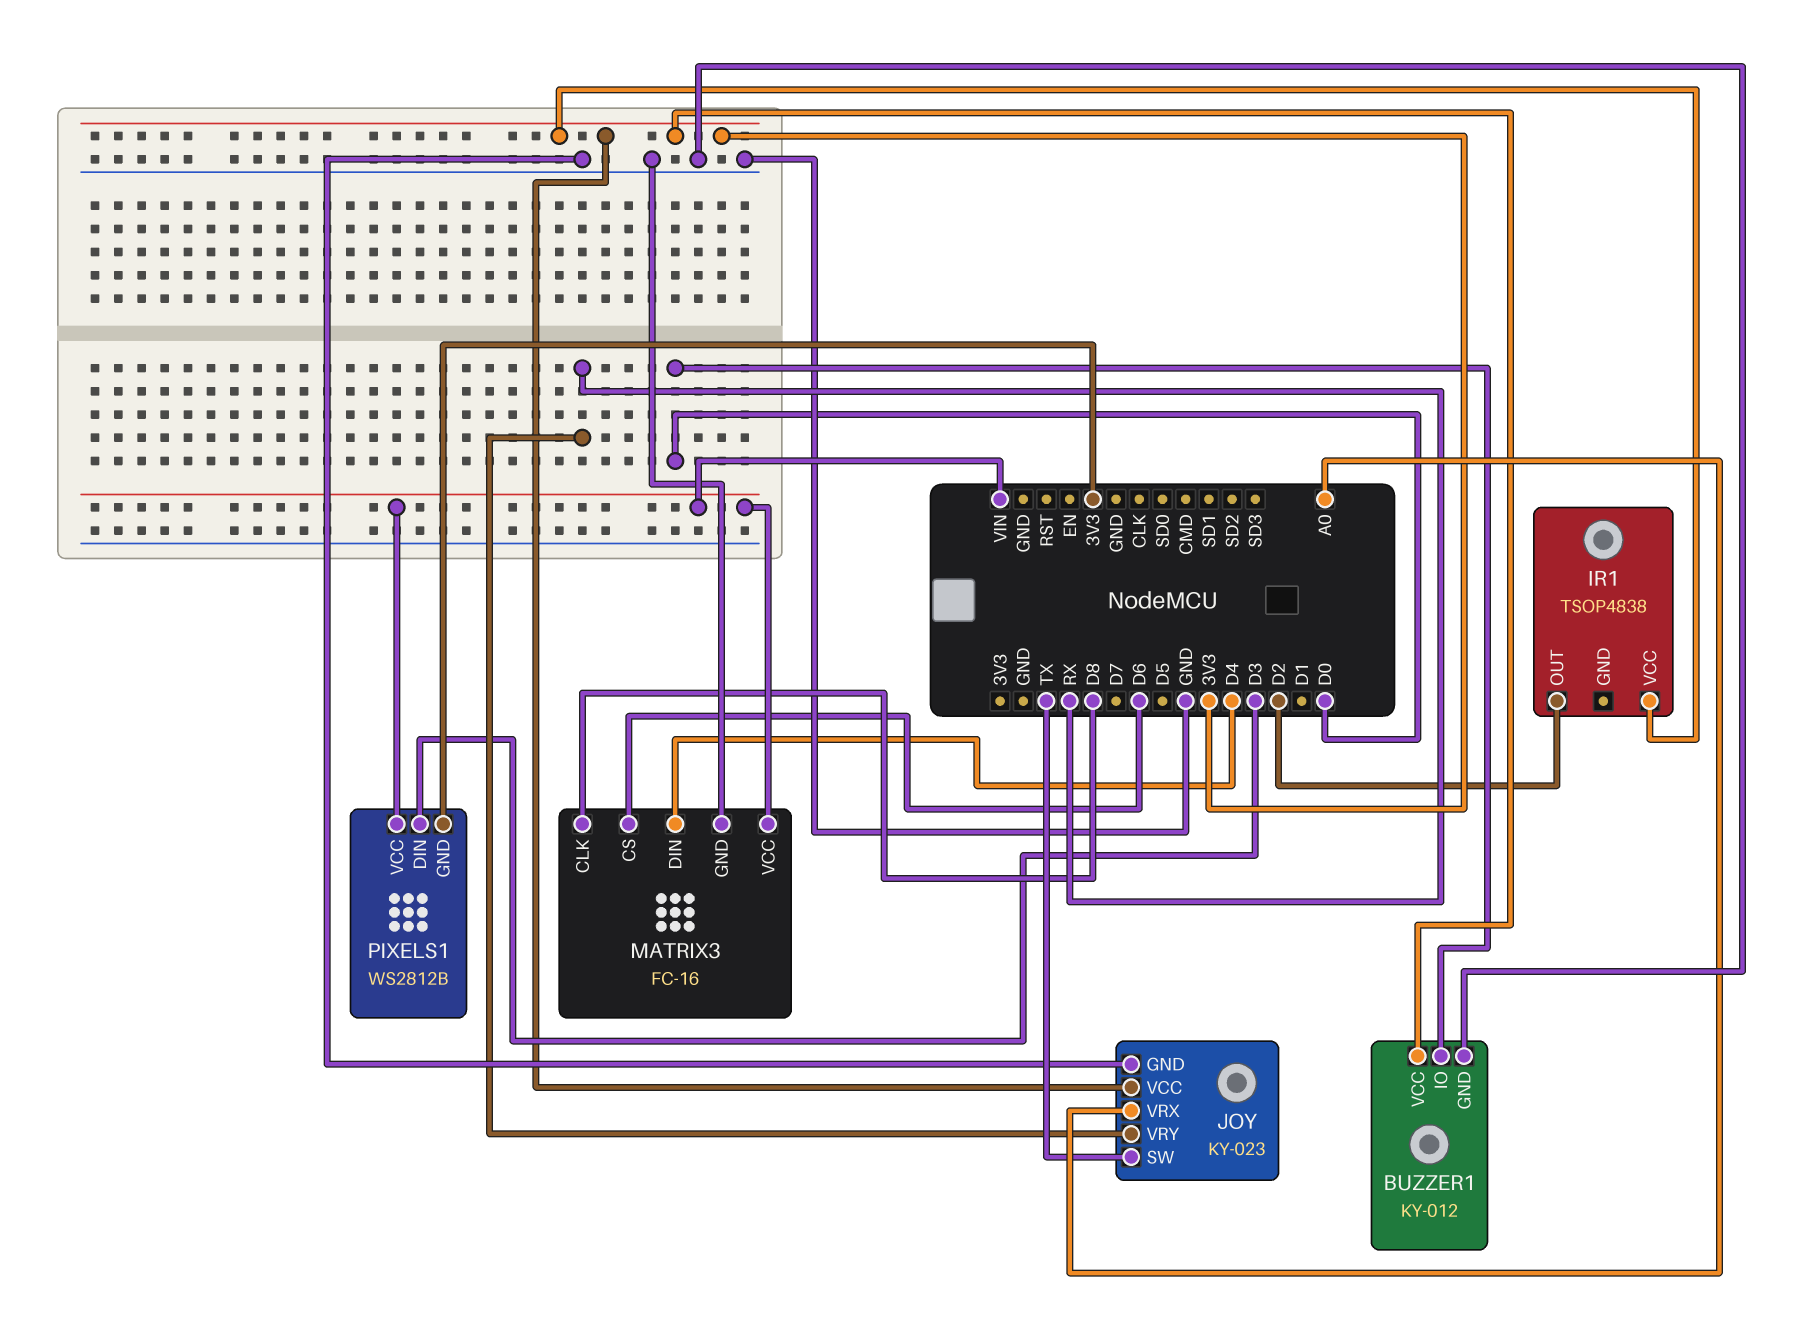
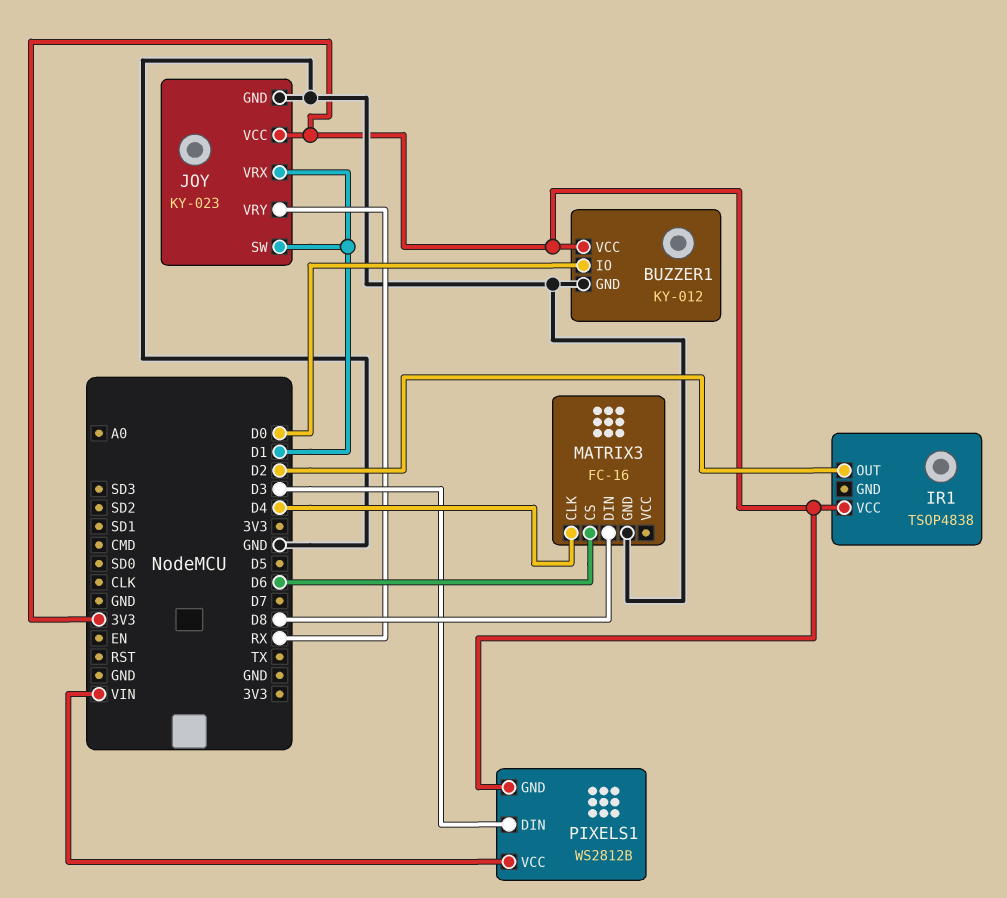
JOY pin SW: TX -> D1
JOY pin VRX: A0 -> D1
MATRIX3 pin CLK: D8 -> D4
MATRIX3 pin DIN: D4 -> D8
MATRIX3 pin VCC: VIN -> none

